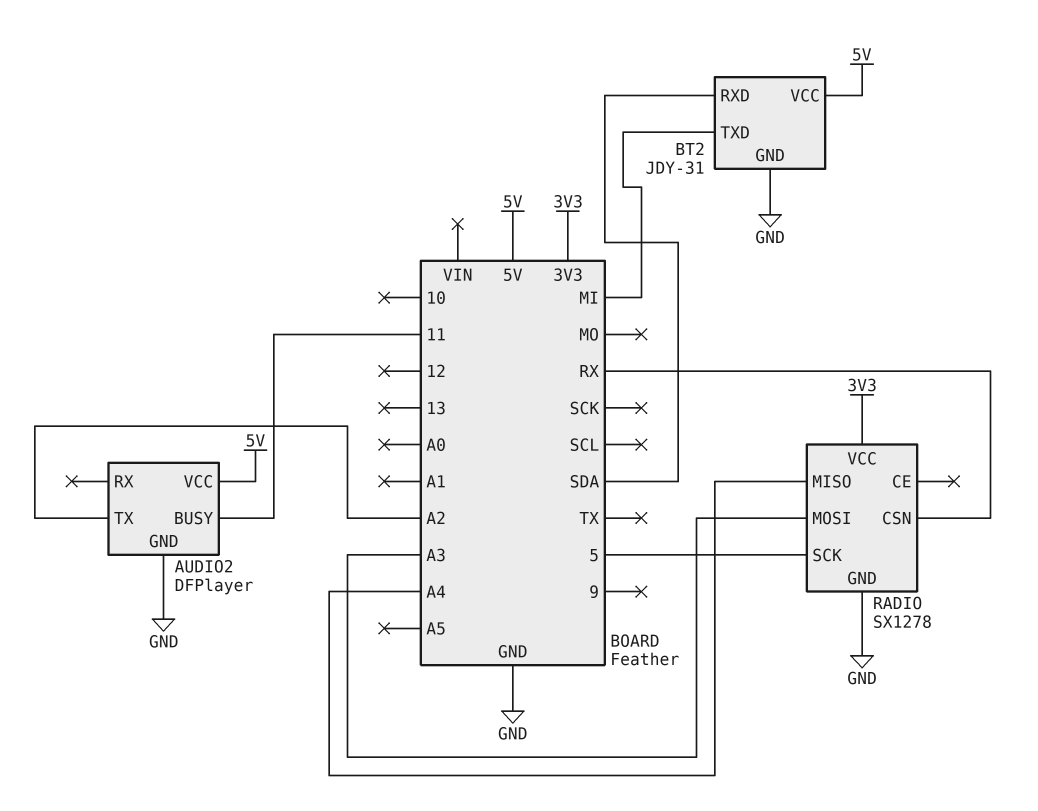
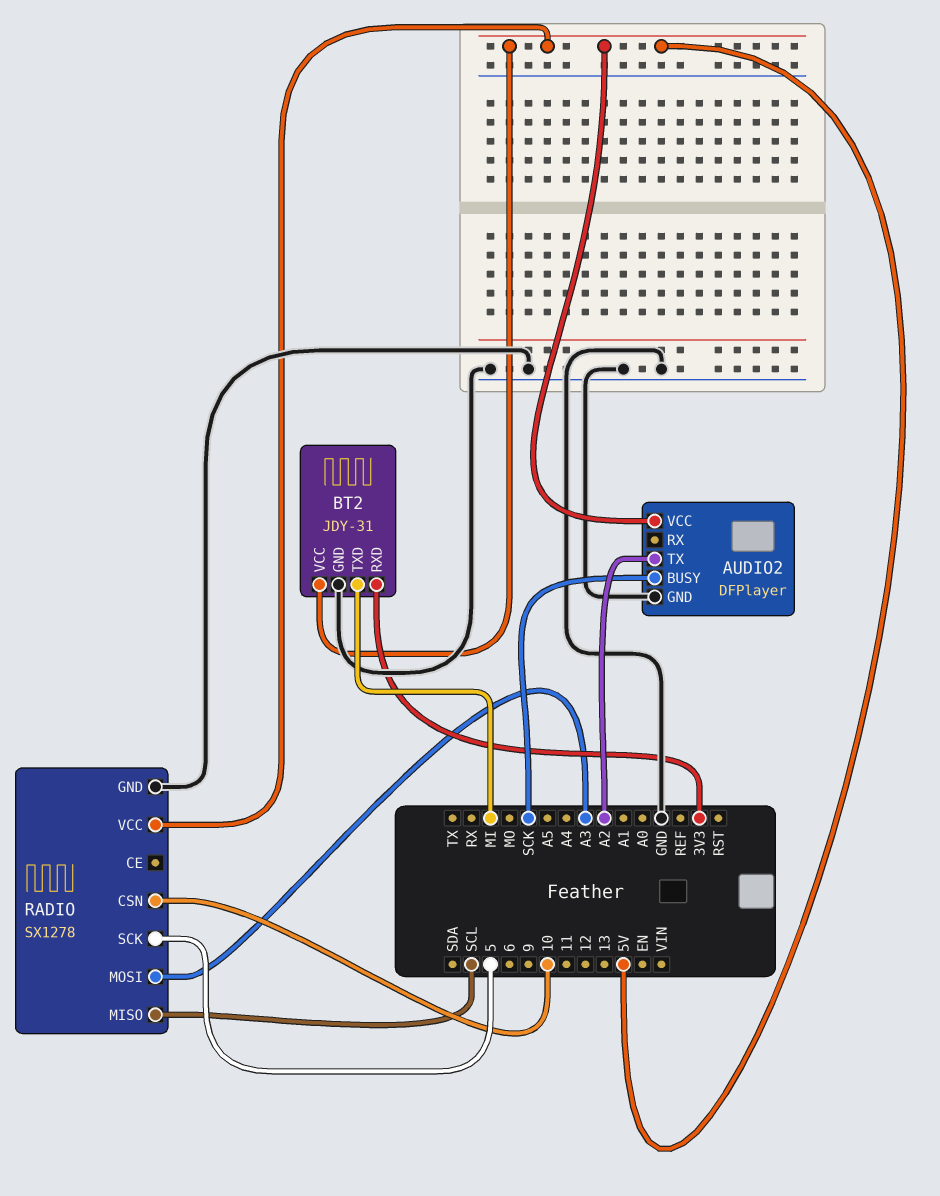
AUDIO2 pin BUSY: 11 -> SCK
BT2 pin RXD: SDA -> 3V3
RADIO pin CSN: RX -> 10
RADIO pin MISO: A4 -> SCL
RADIO pin VCC: 3V3 -> 5V

